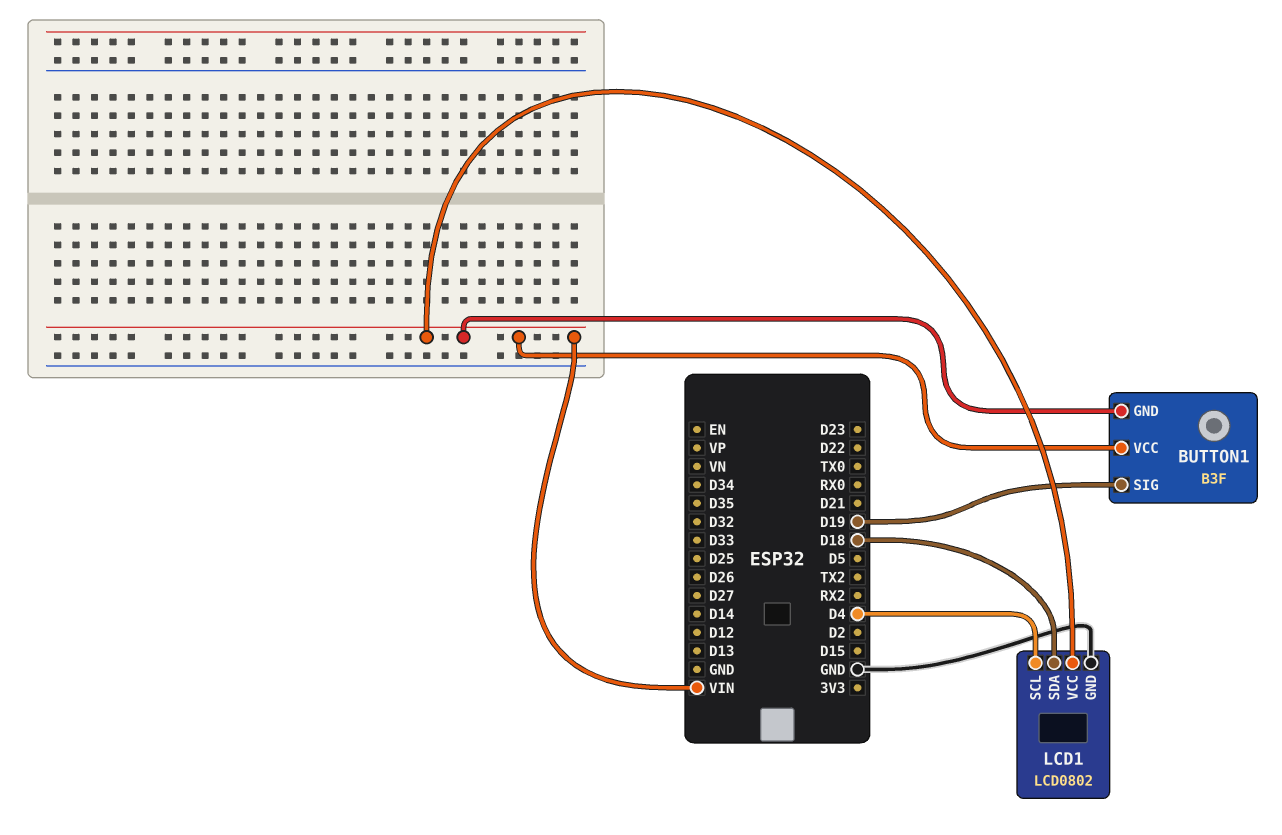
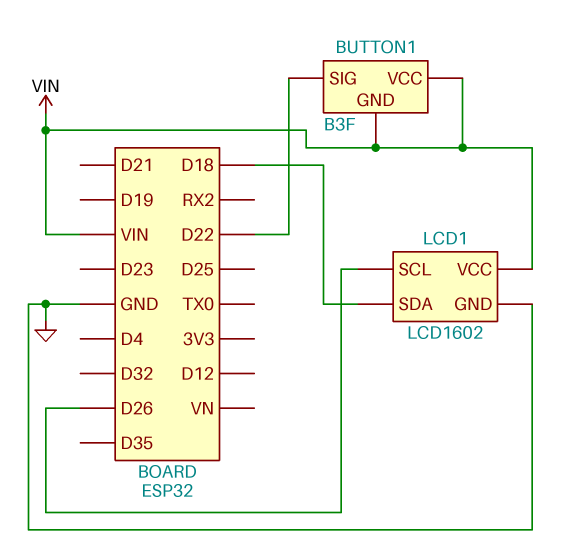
BUTTON1 pin SIG: D19 -> D22
LCD1: LCD0802 -> LCD1602
LCD1 pin SCL: D4 -> D26

